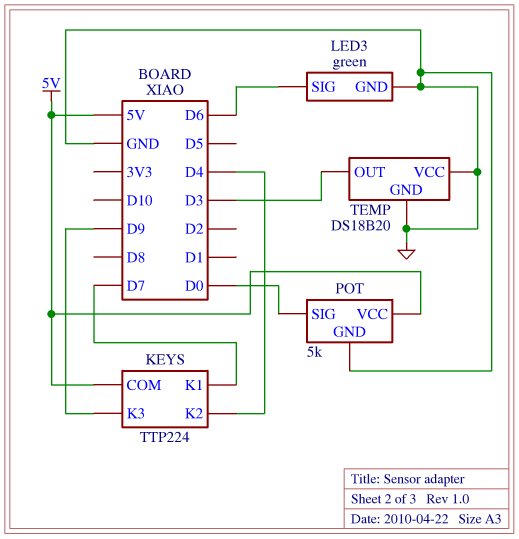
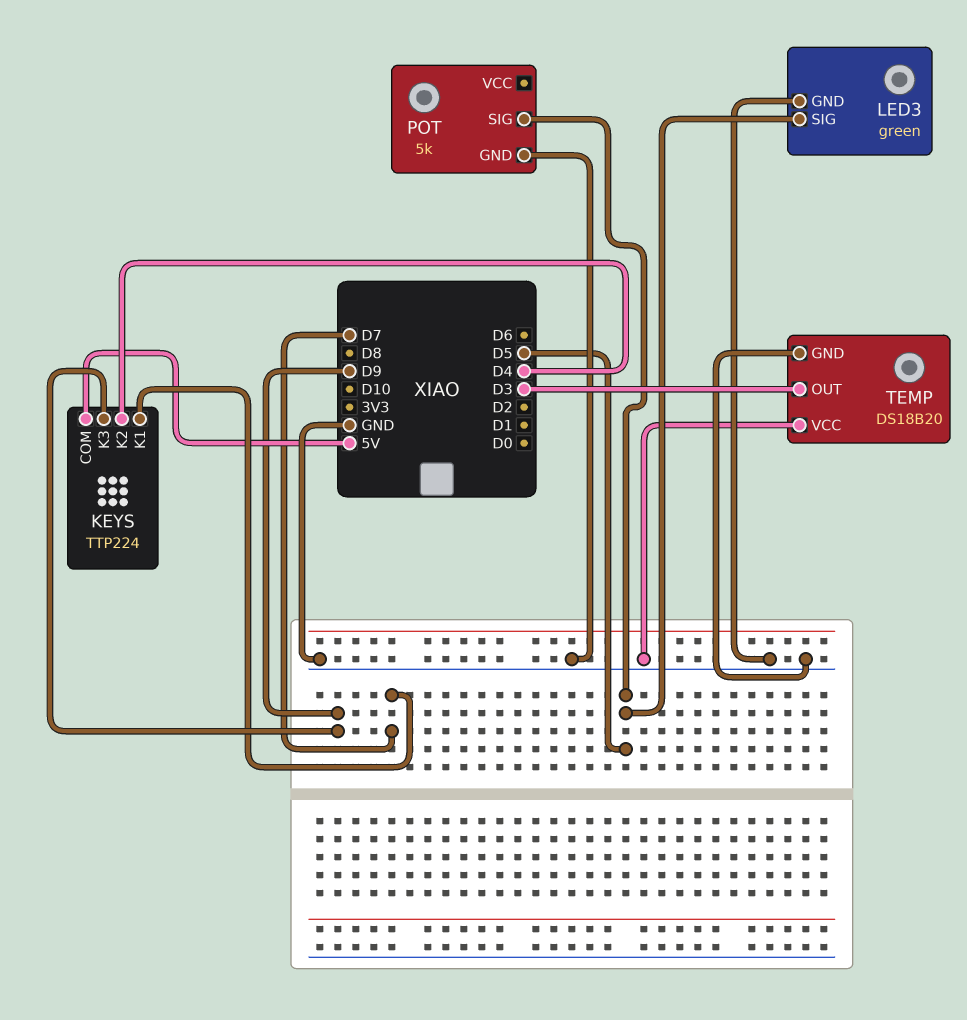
LED3 pin SIG: D6 -> D5
POT pin SIG: D0 -> D5
POT pin VCC: 5V -> none

